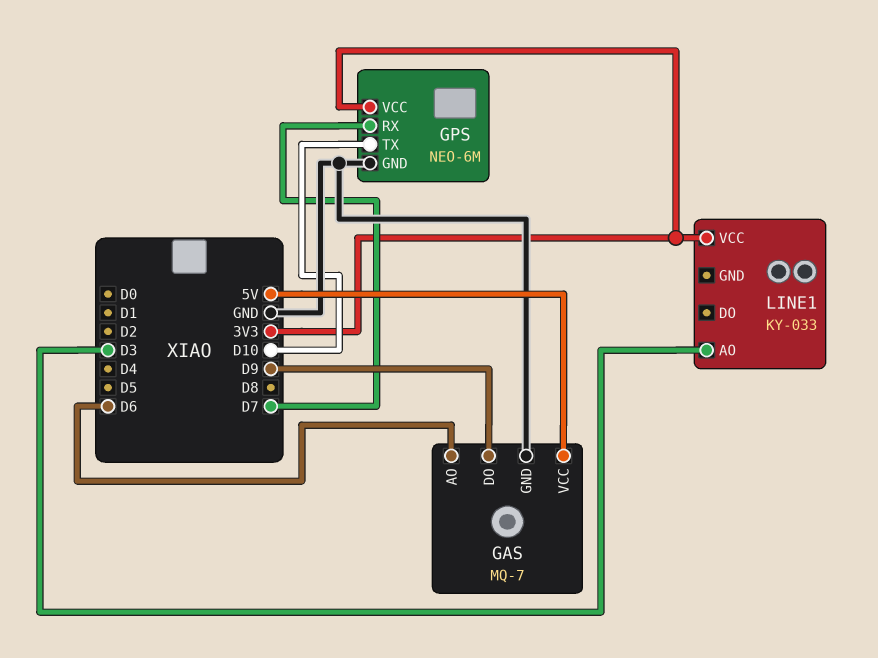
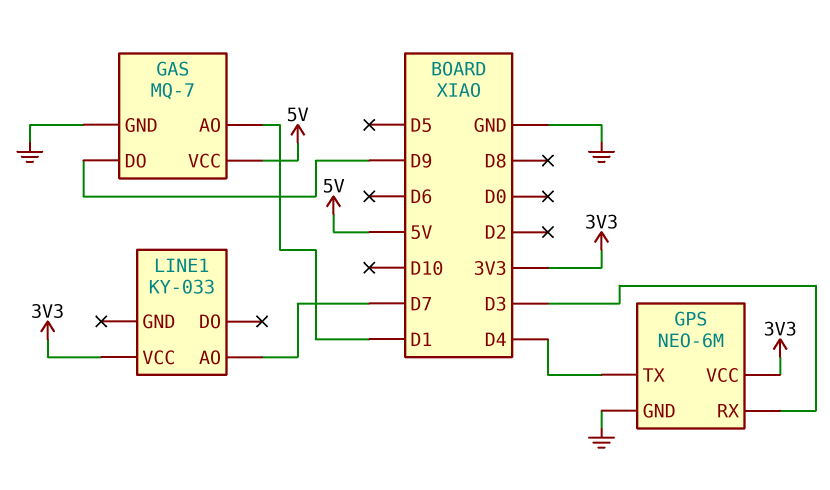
GAS pin AO: D6 -> D1
GPS pin RX: D7 -> D3
GPS pin TX: D10 -> D4
LINE1 pin AO: D3 -> D7

